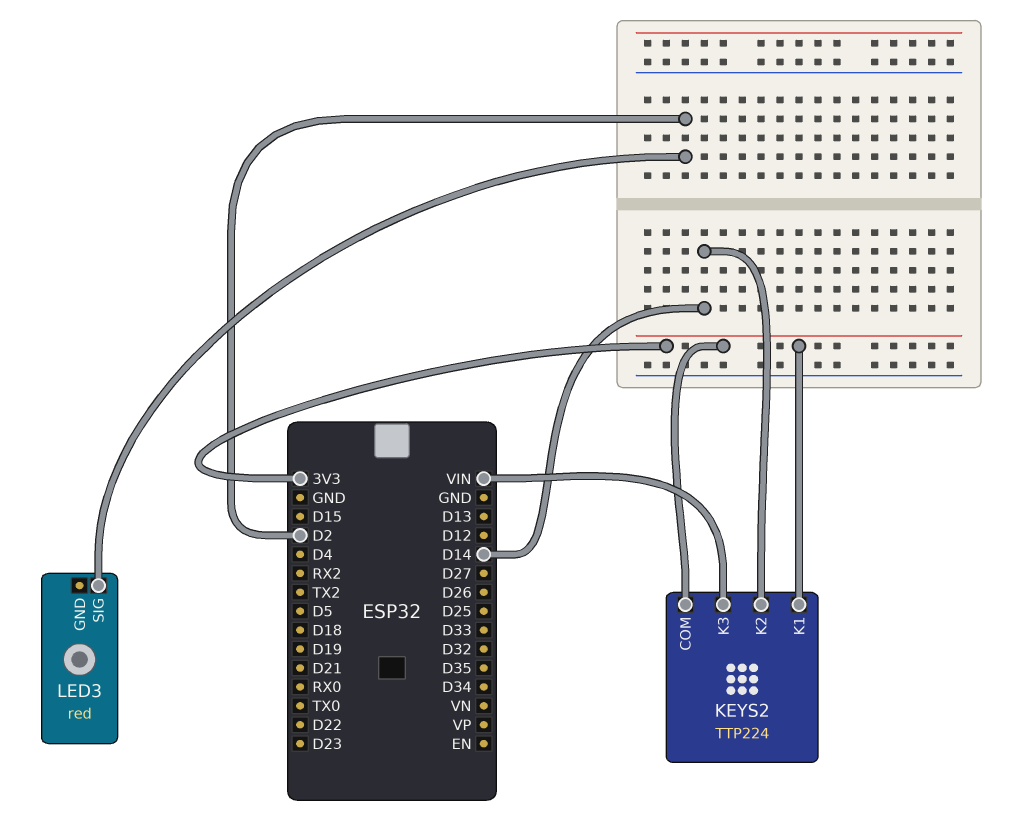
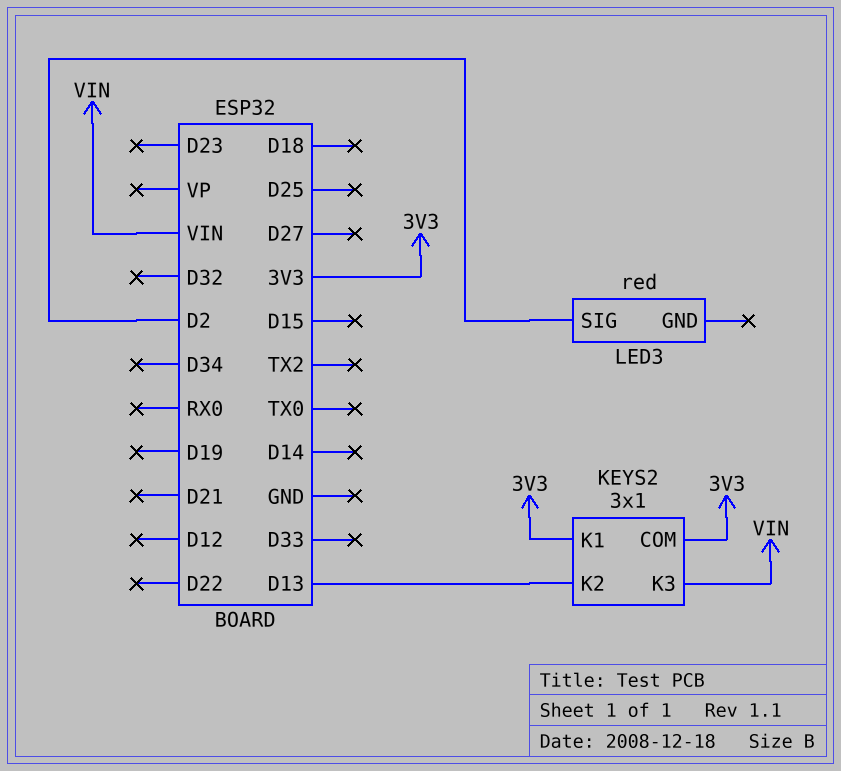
KEYS2: TTP224 -> 3x1
KEYS2 pin K2: D14 -> D13

